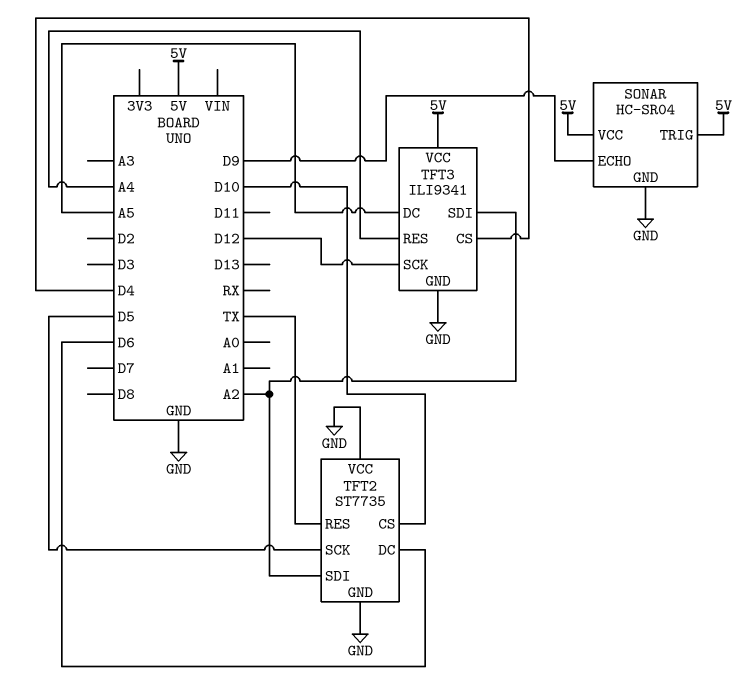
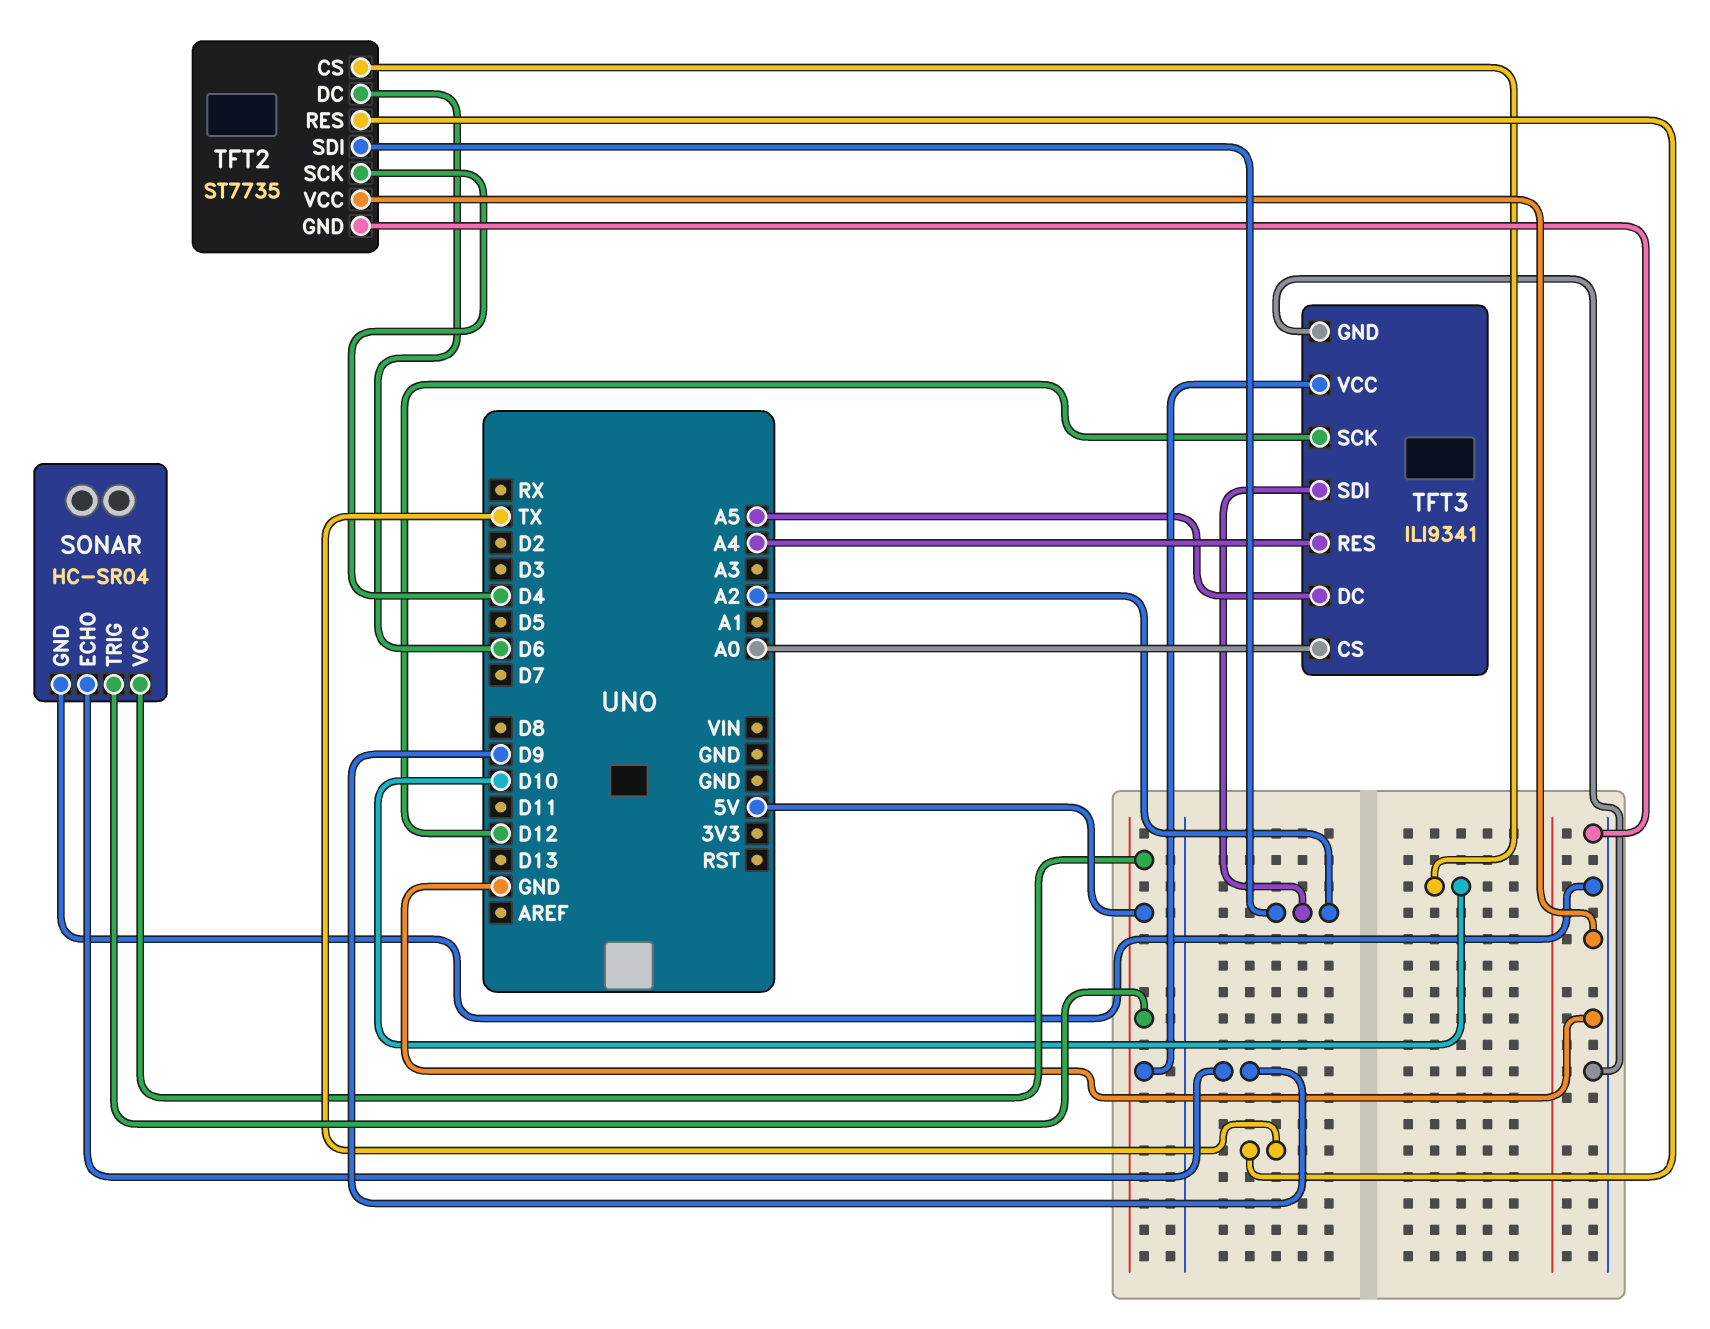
TFT2 pin SCK: D5 -> D4
TFT3 pin CS: D4 -> A0

